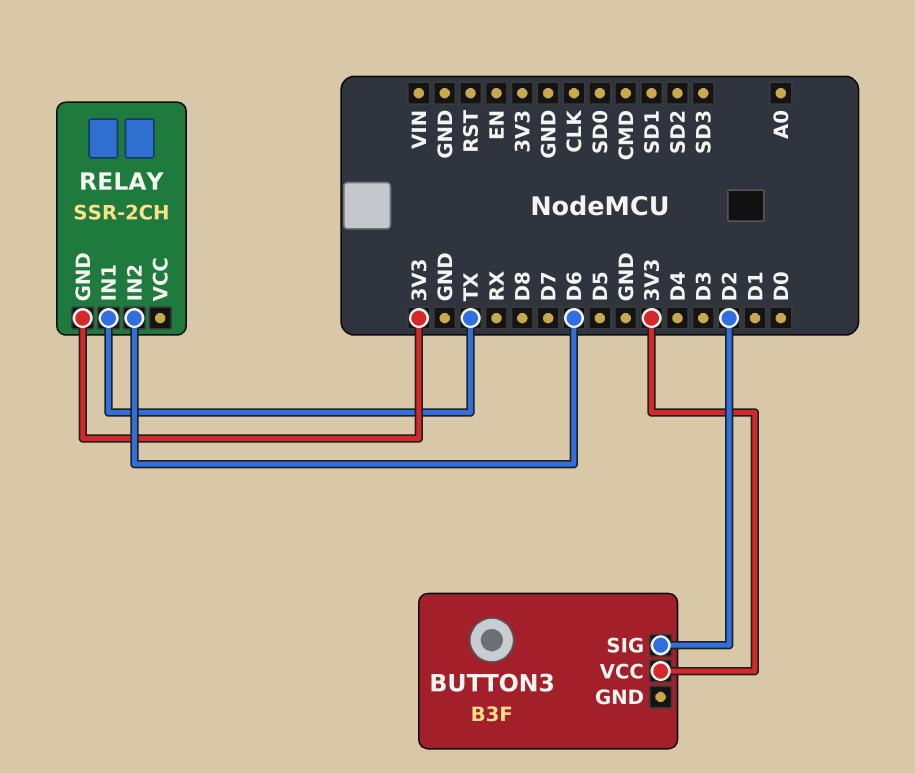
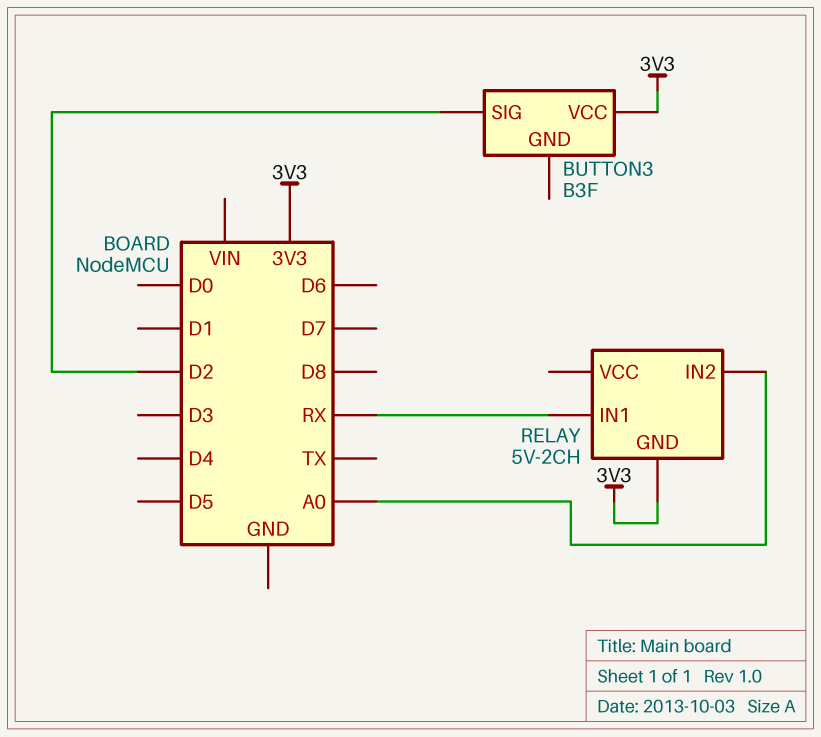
RELAY: SSR-2CH -> 5V-2CH
RELAY pin IN1: TX -> RX
RELAY pin IN2: D6 -> A0

